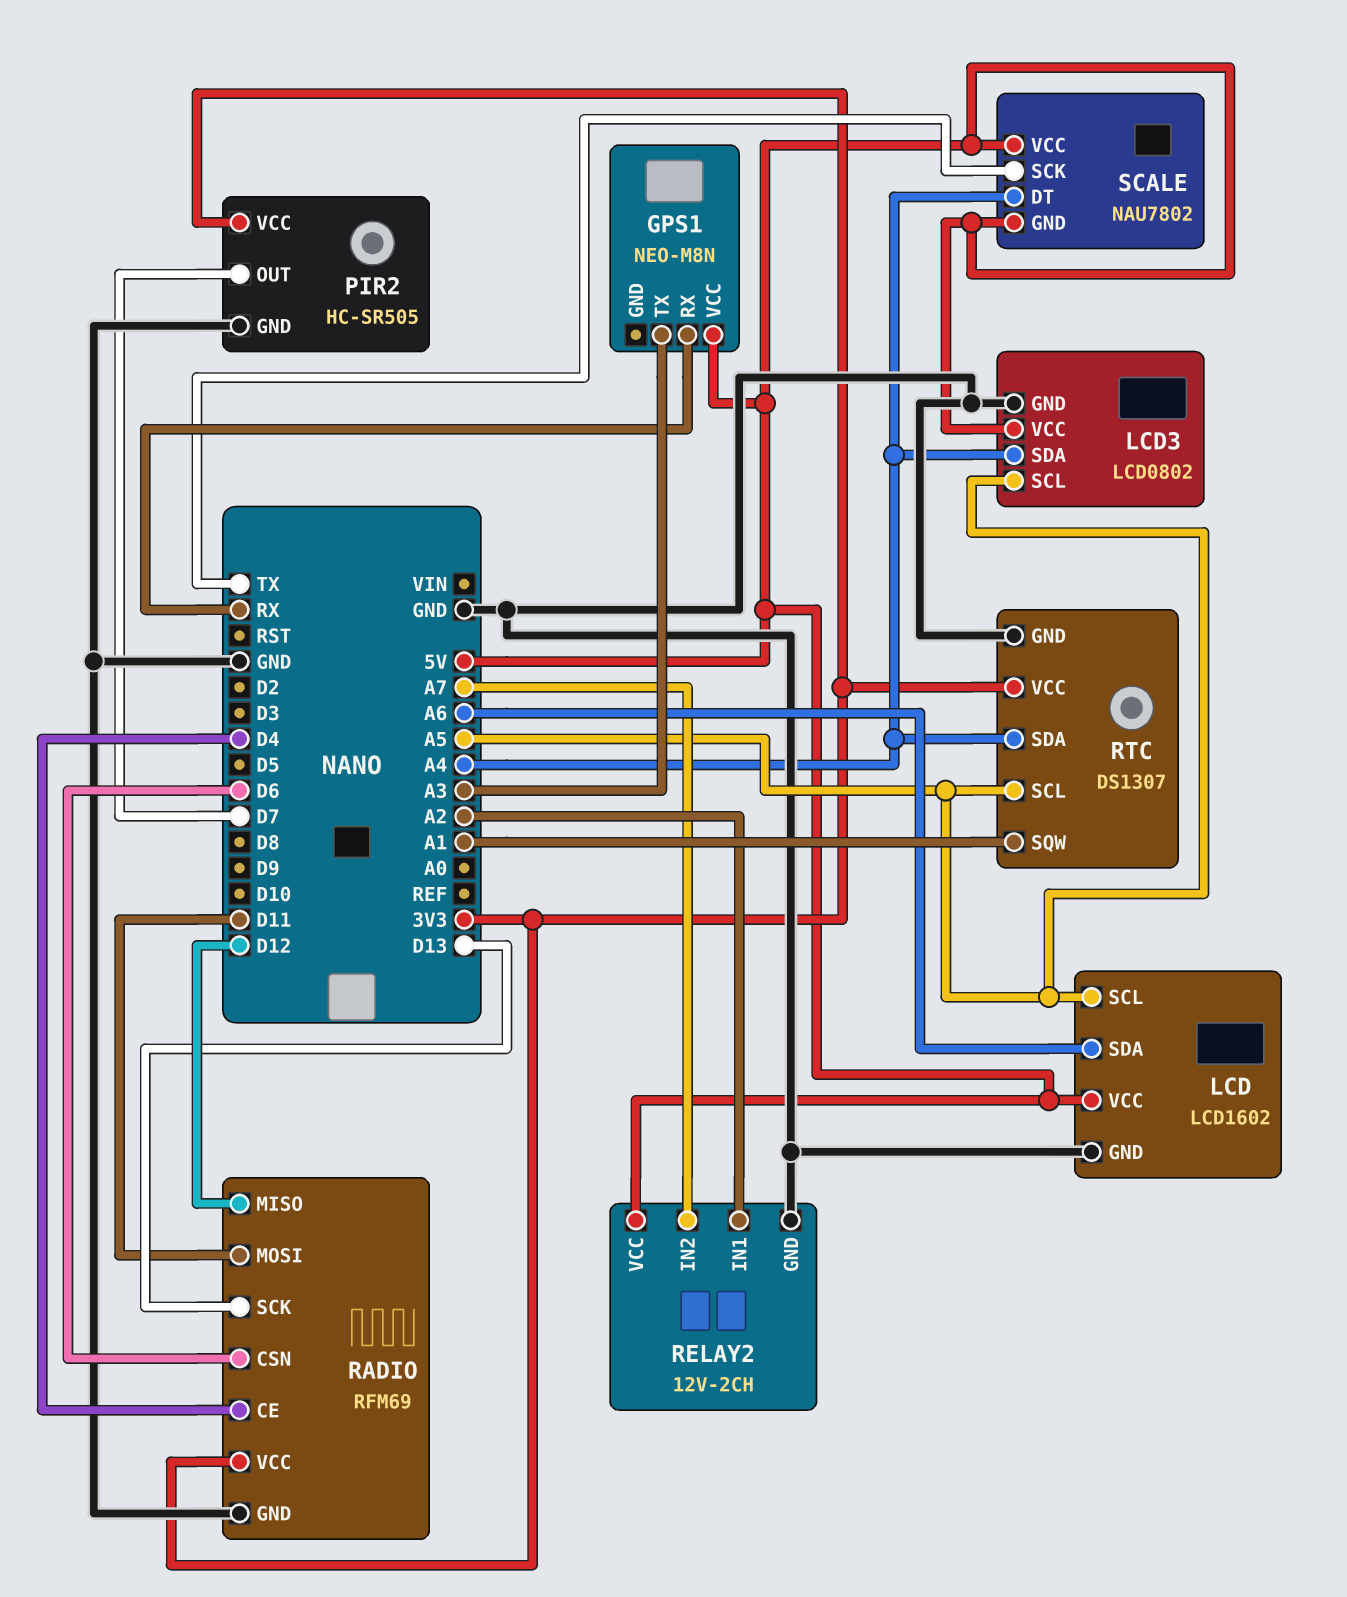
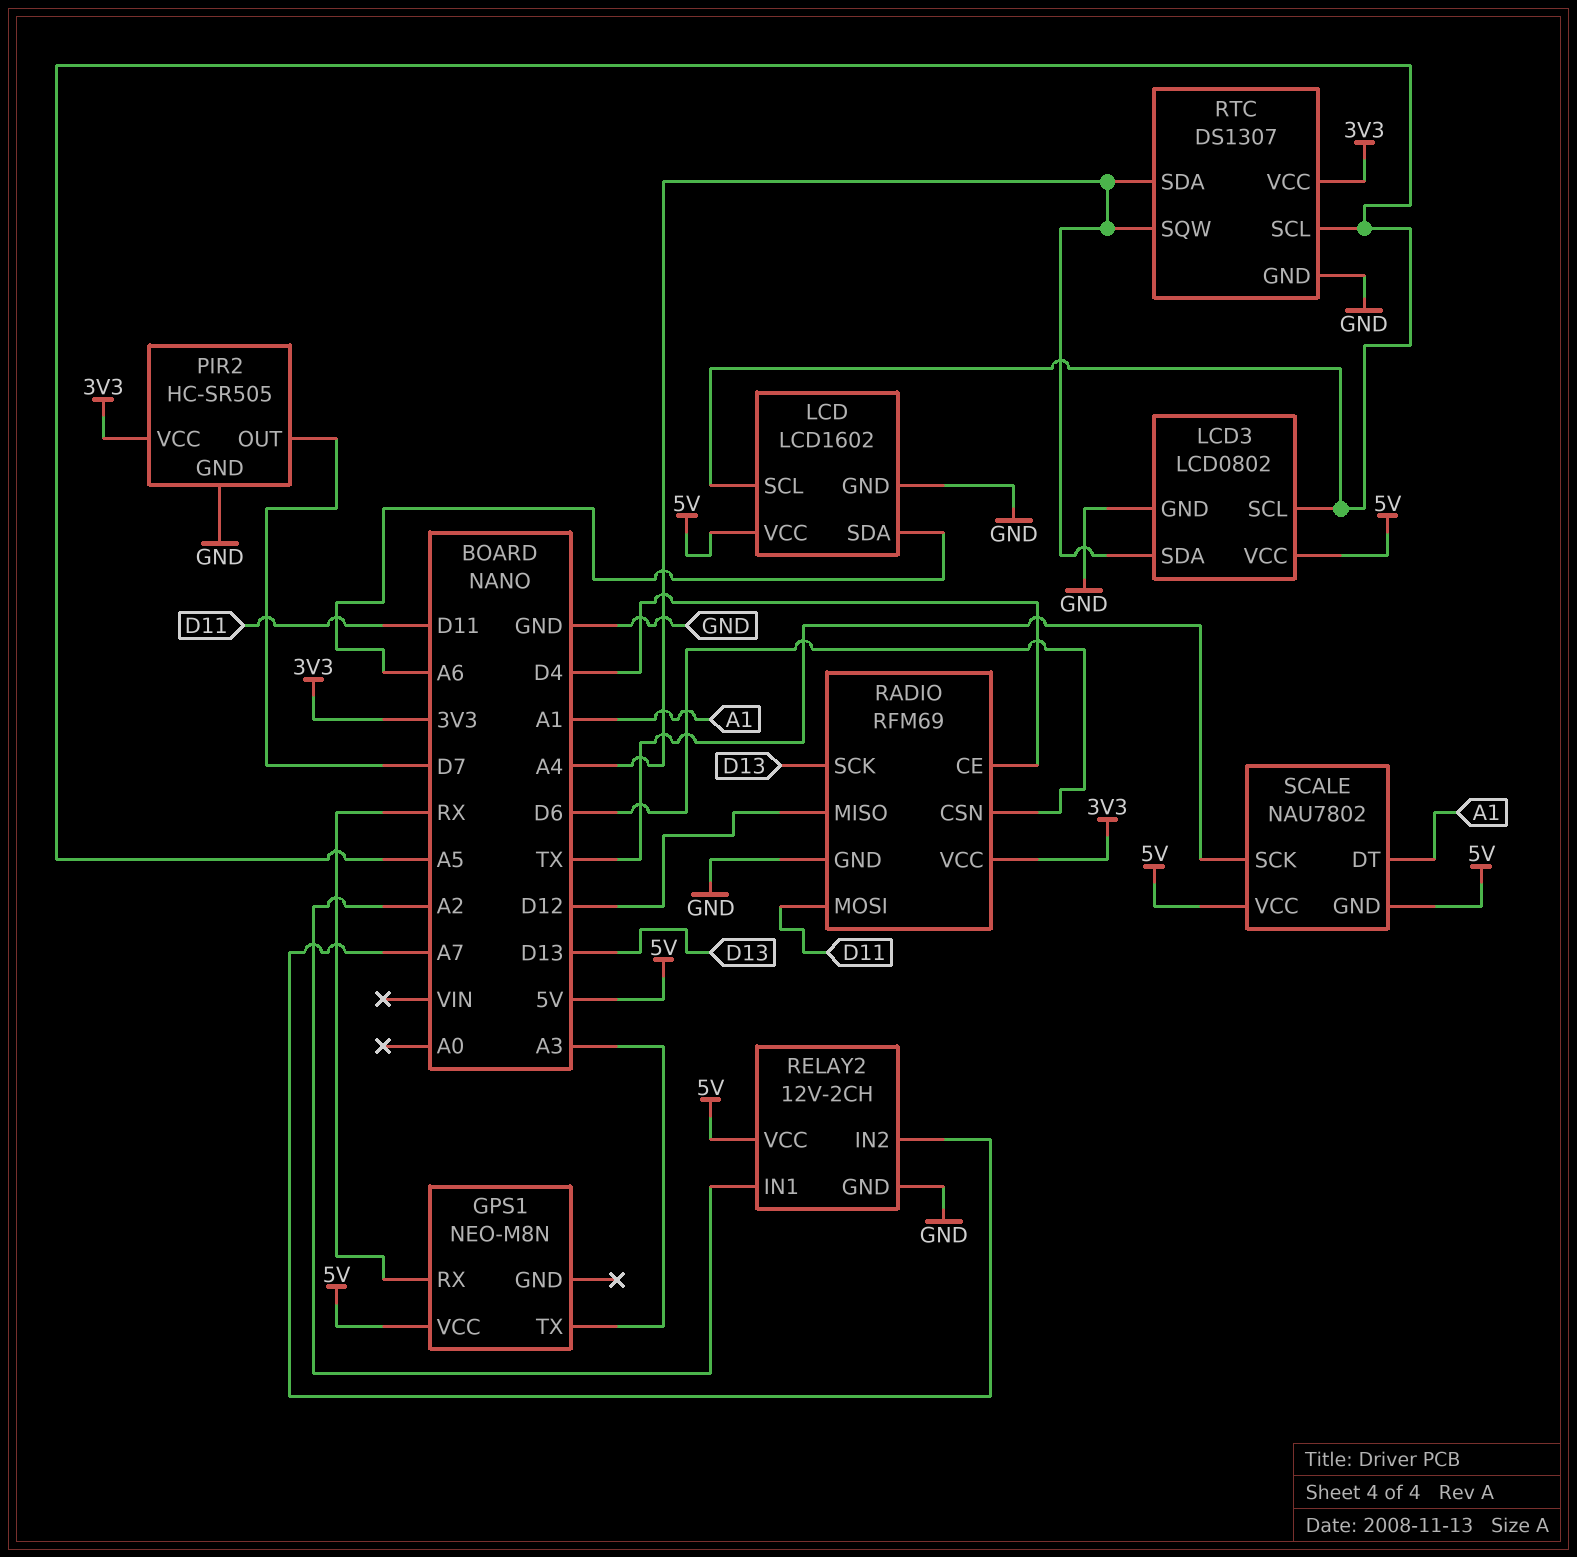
RTC pin SQW: A1 -> A4
SCALE pin DT: A4 -> A1

